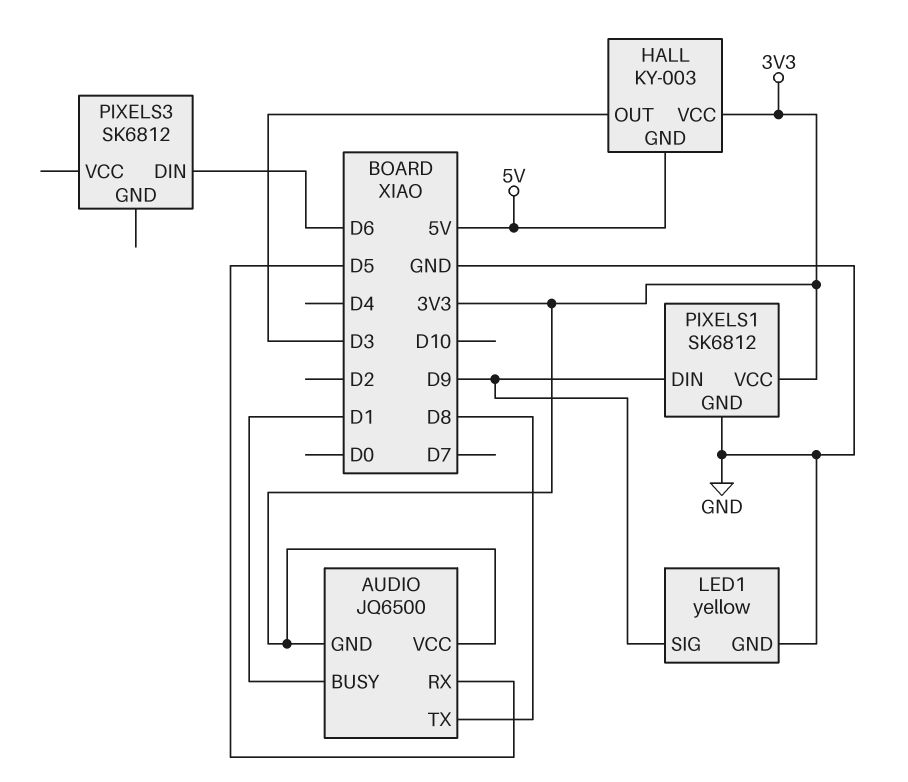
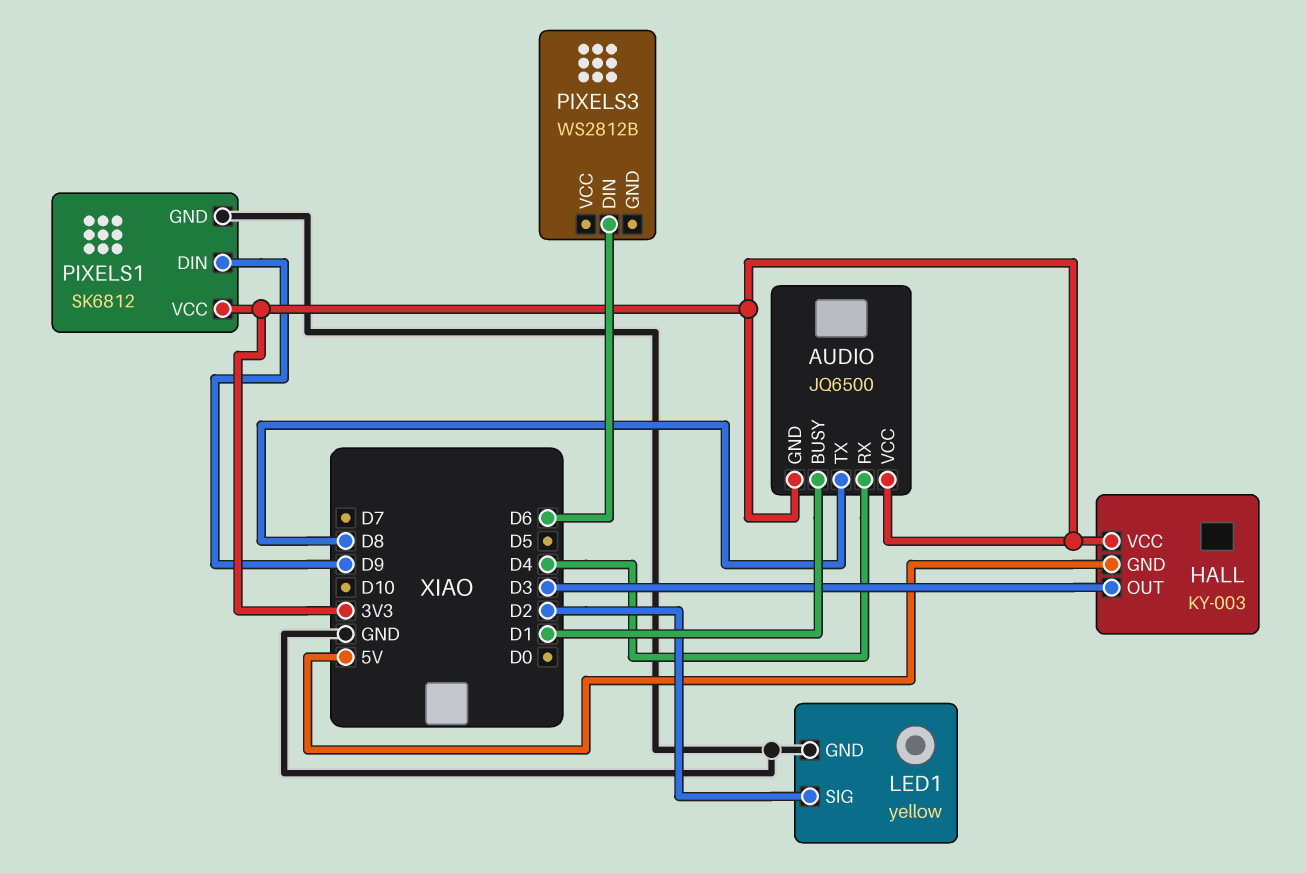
AUDIO pin RX: D5 -> D4
LED1 pin SIG: D9 -> D2
PIXELS3: SK6812 -> WS2812B

